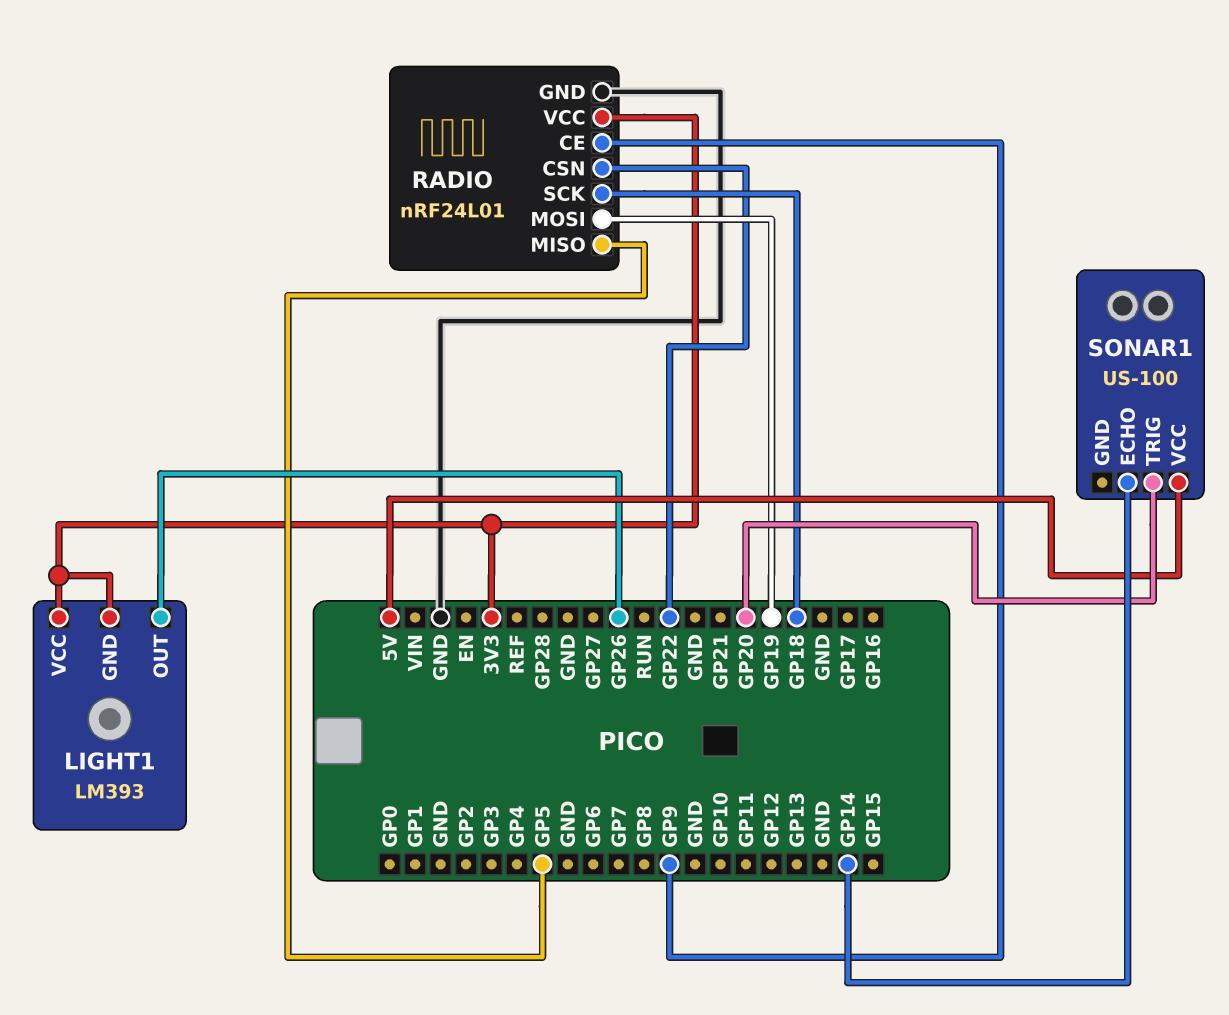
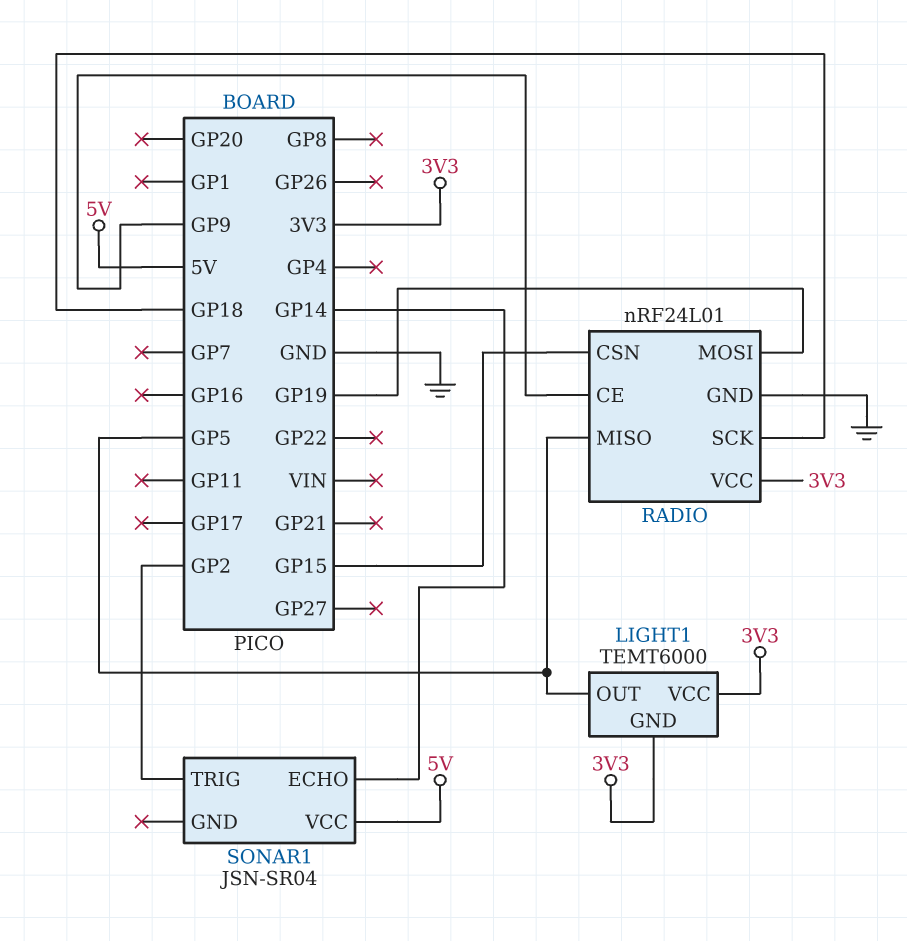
LIGHT1: LM393 -> TEMT6000
LIGHT1 pin OUT: GP26 -> GP5
RADIO pin CSN: GP22 -> GP15
SONAR1: US-100 -> JSN-SR04
SONAR1 pin TRIG: GP20 -> GP2

